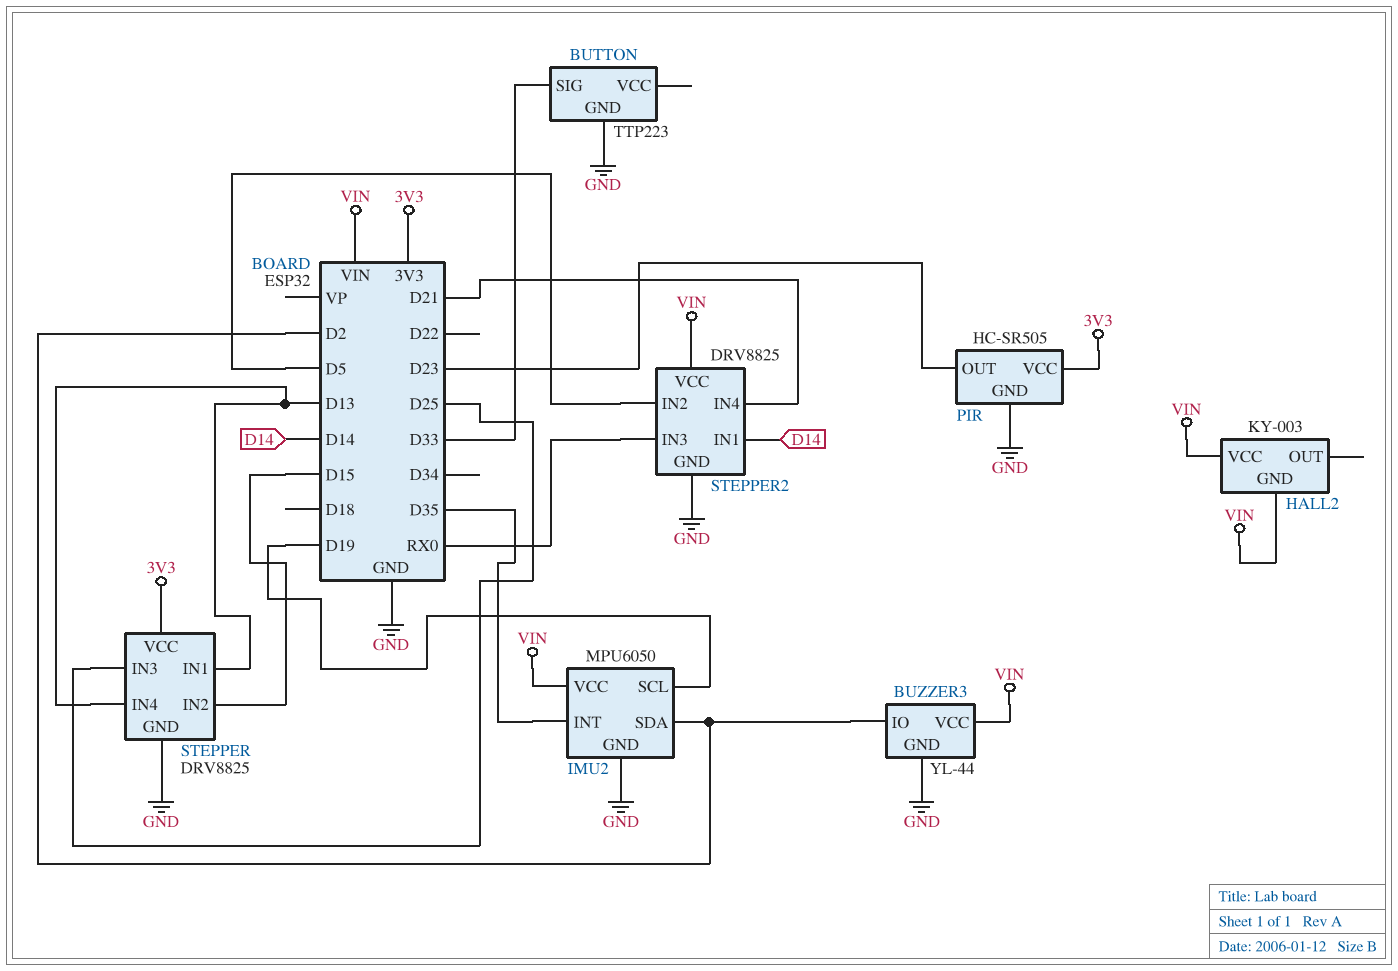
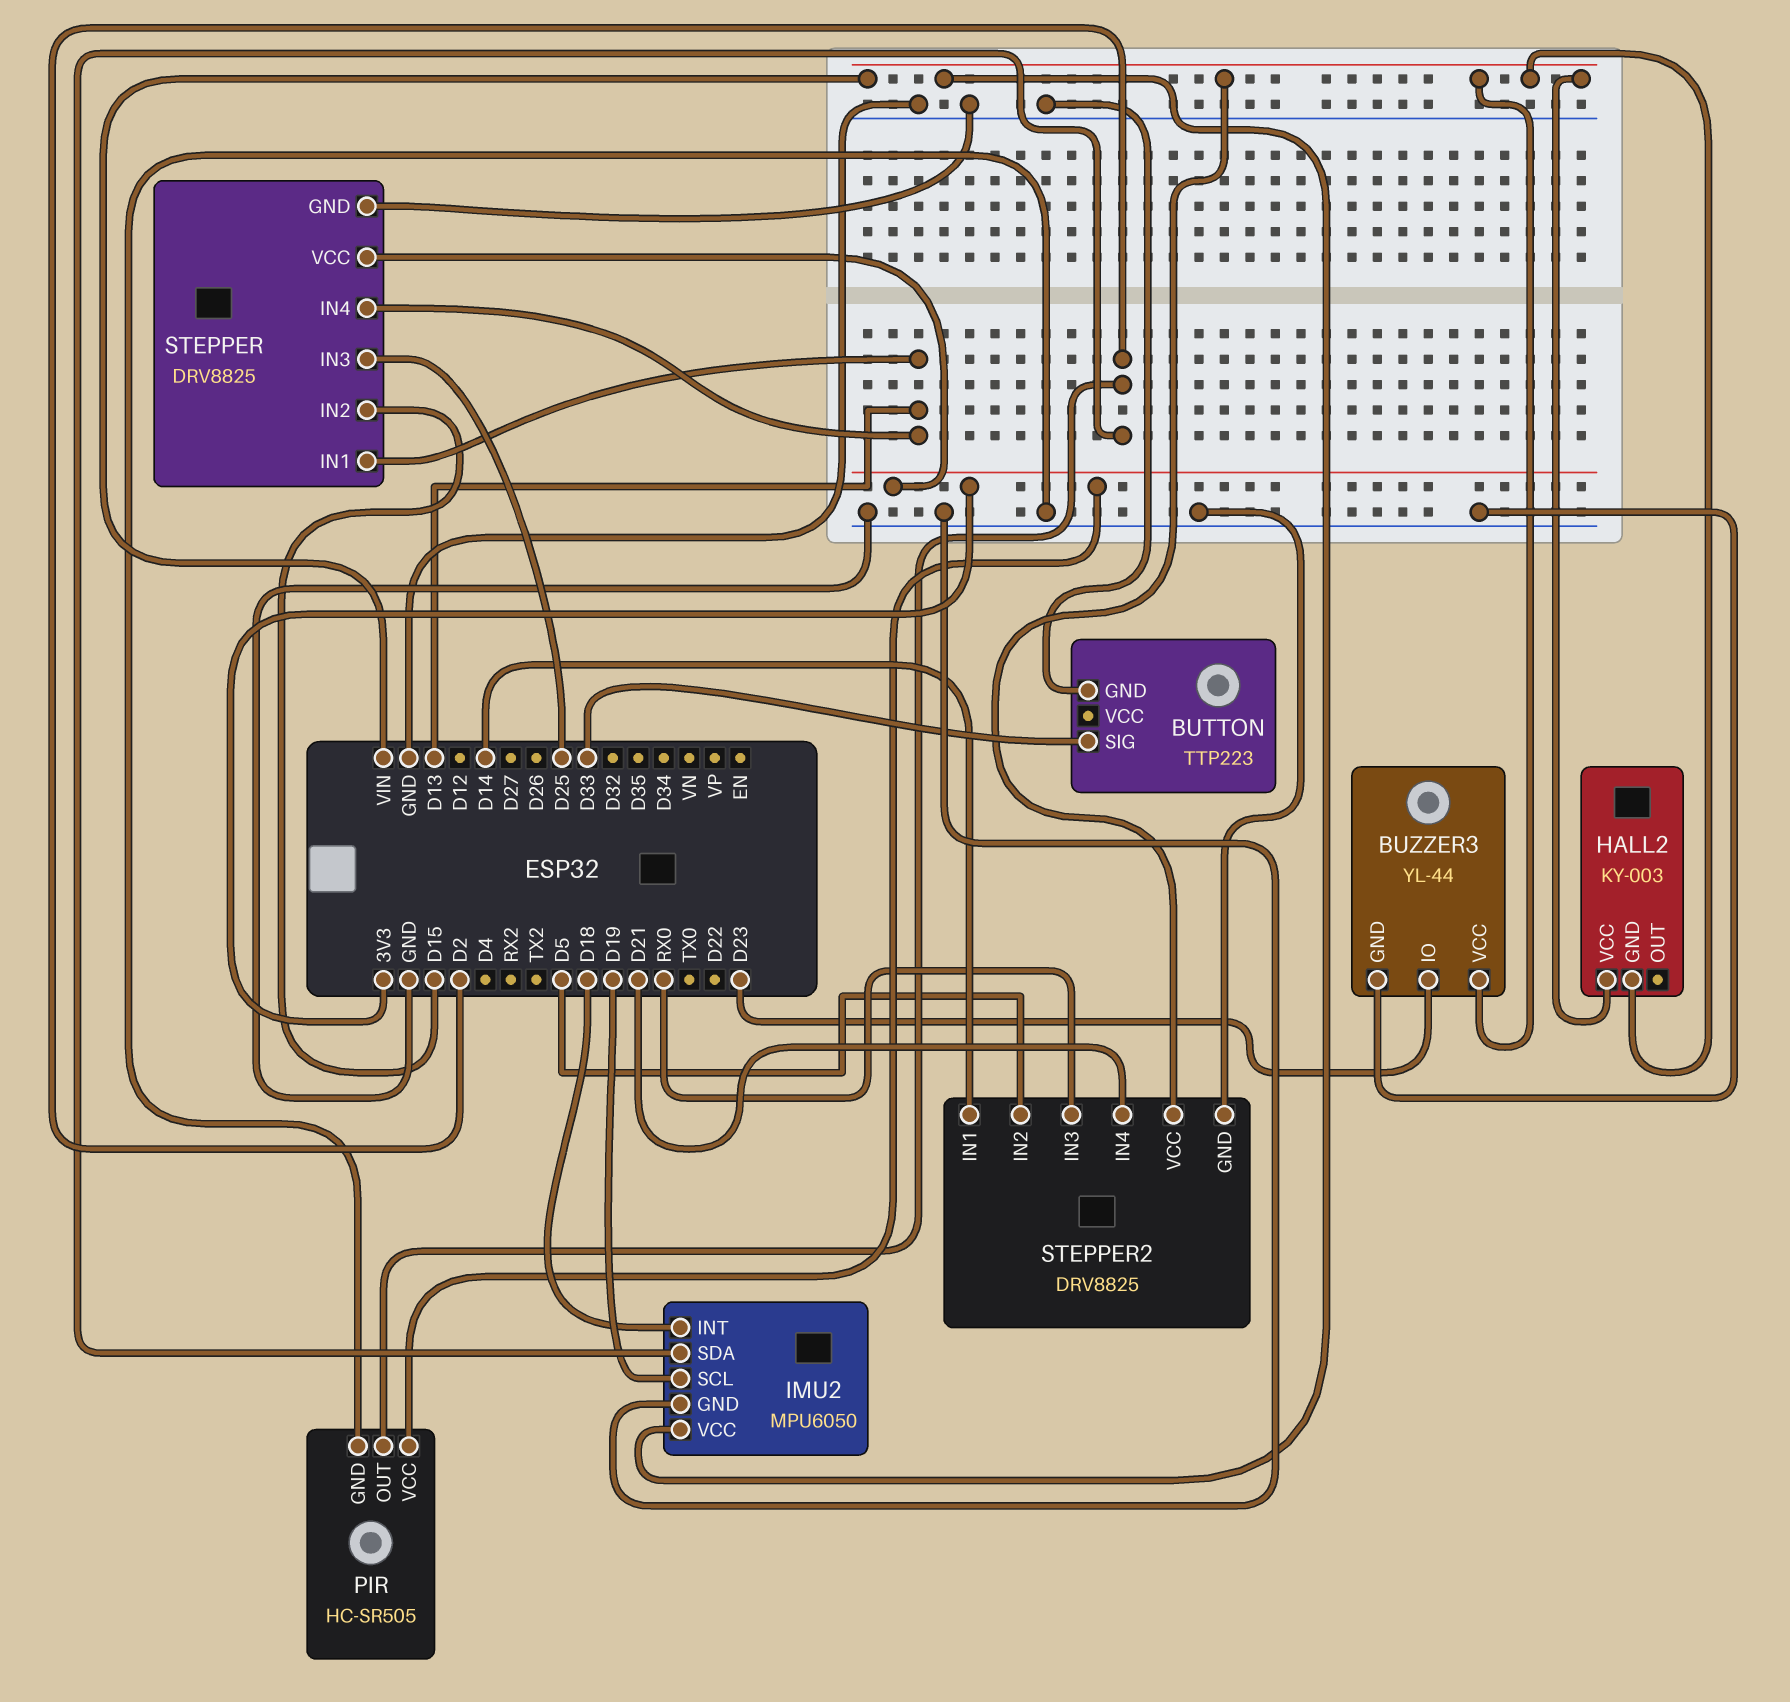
BUZZER3 pin IO: D2 -> D23
IMU2 pin INT: D35 -> D18
PIR pin OUT: D23 -> D2

